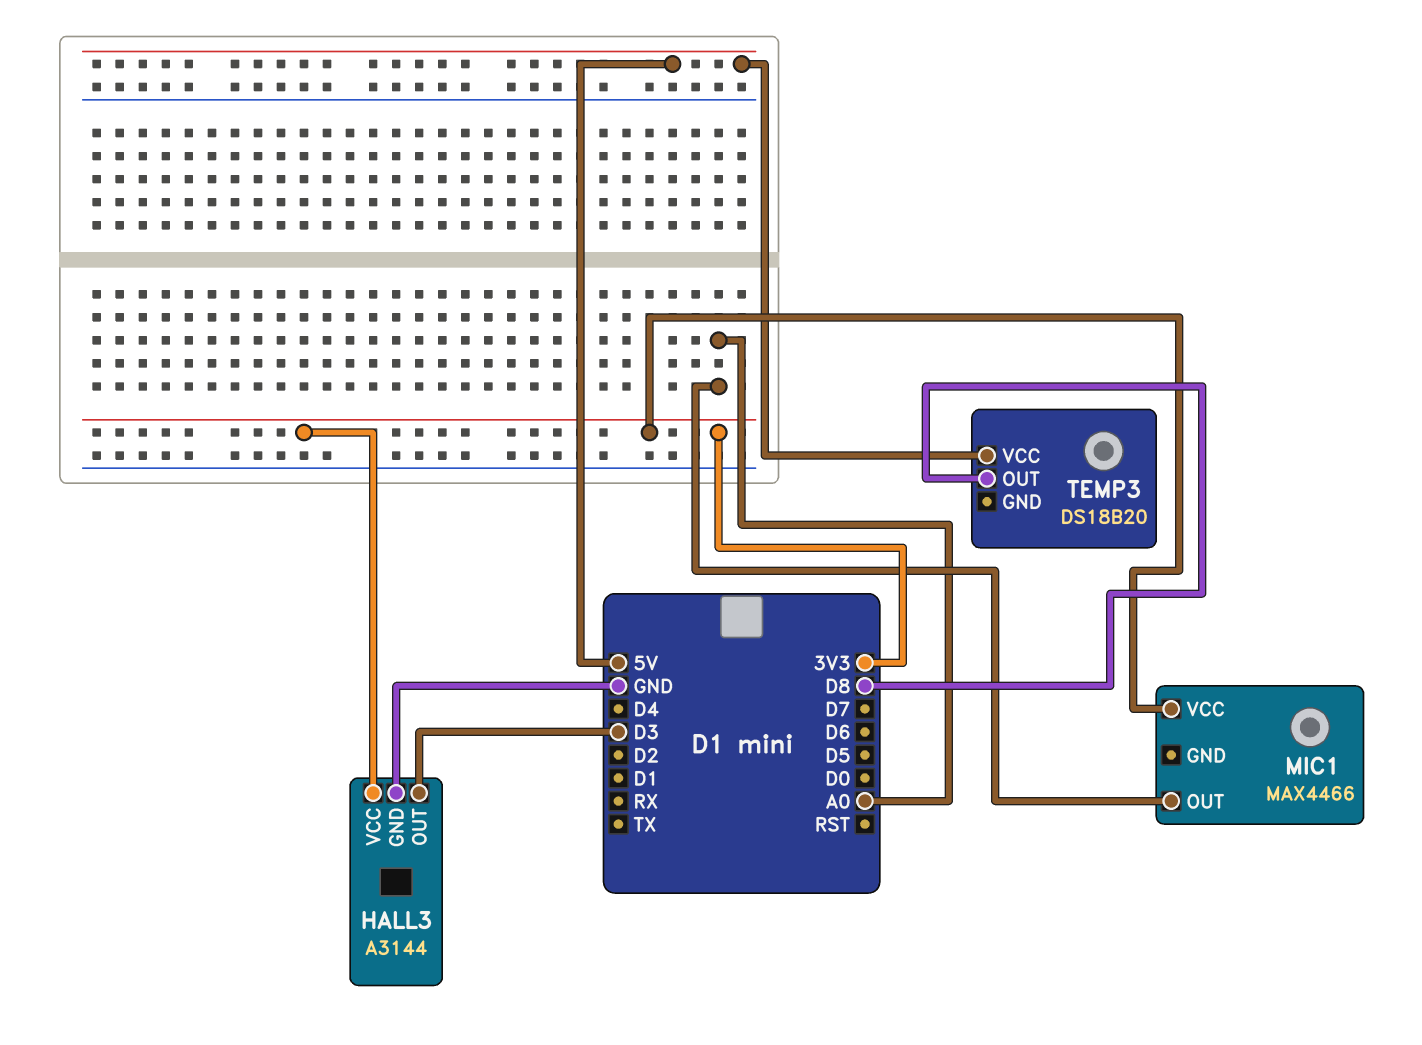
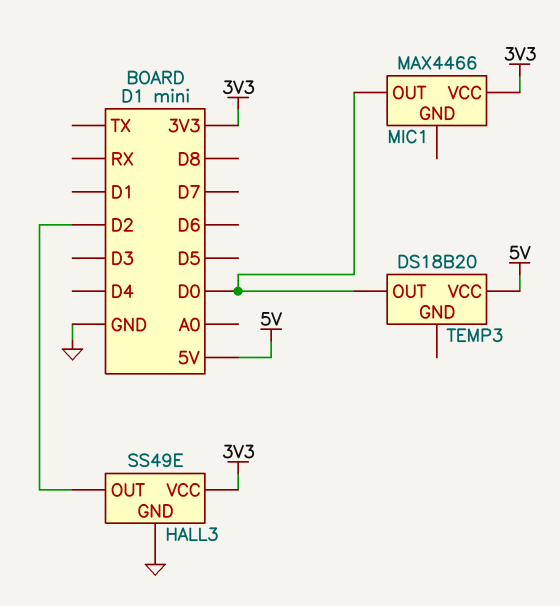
HALL3: A3144 -> SS49E
HALL3 pin OUT: D3 -> D2
MIC1 pin OUT: A0 -> D0
TEMP3 pin OUT: D8 -> D0

